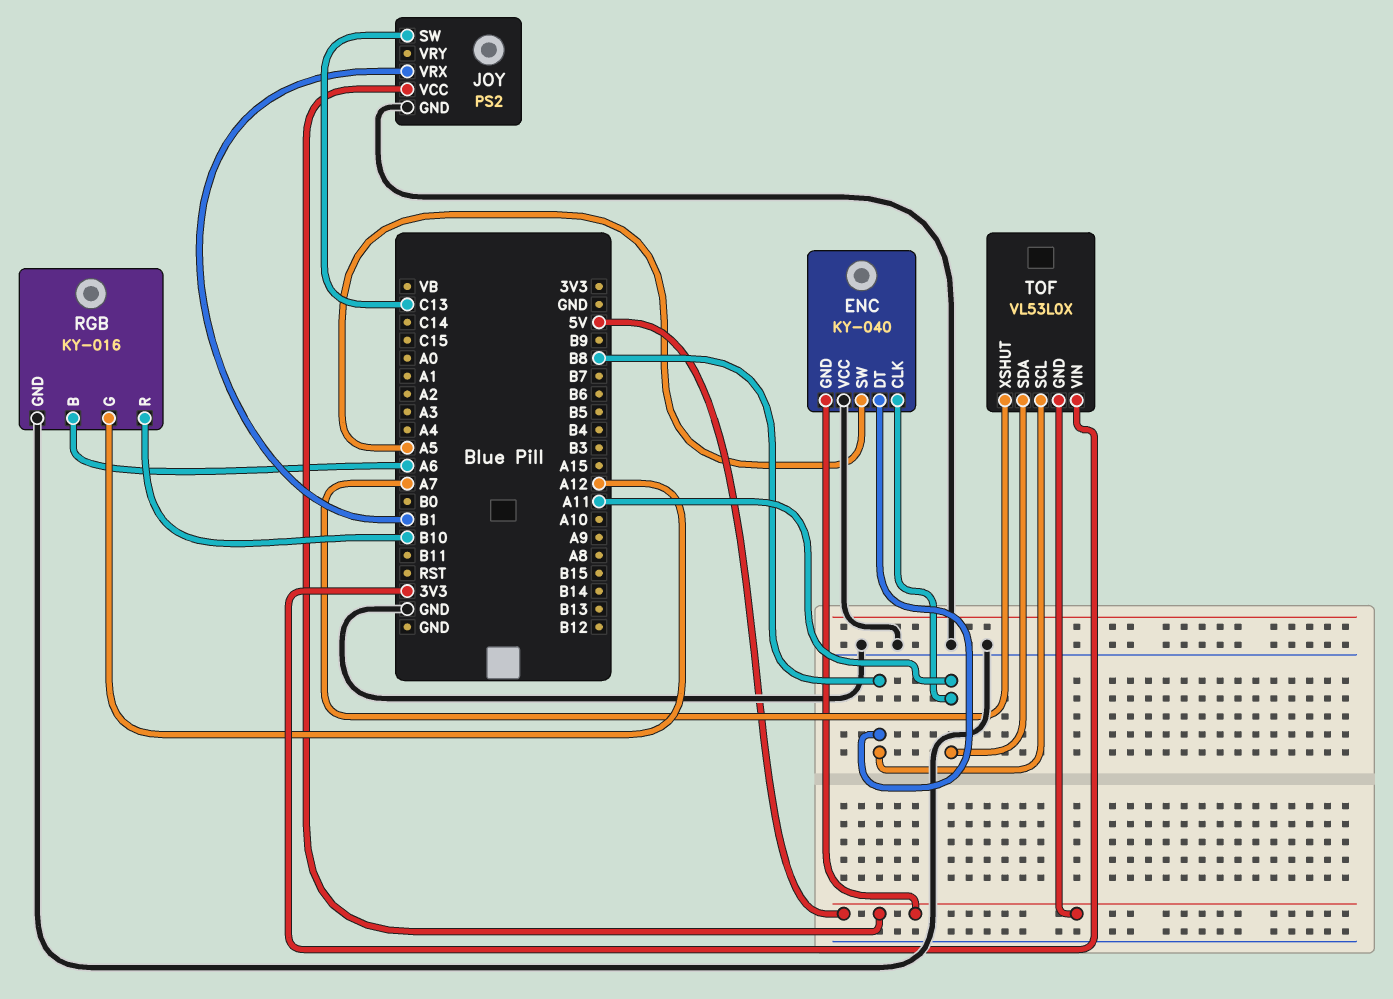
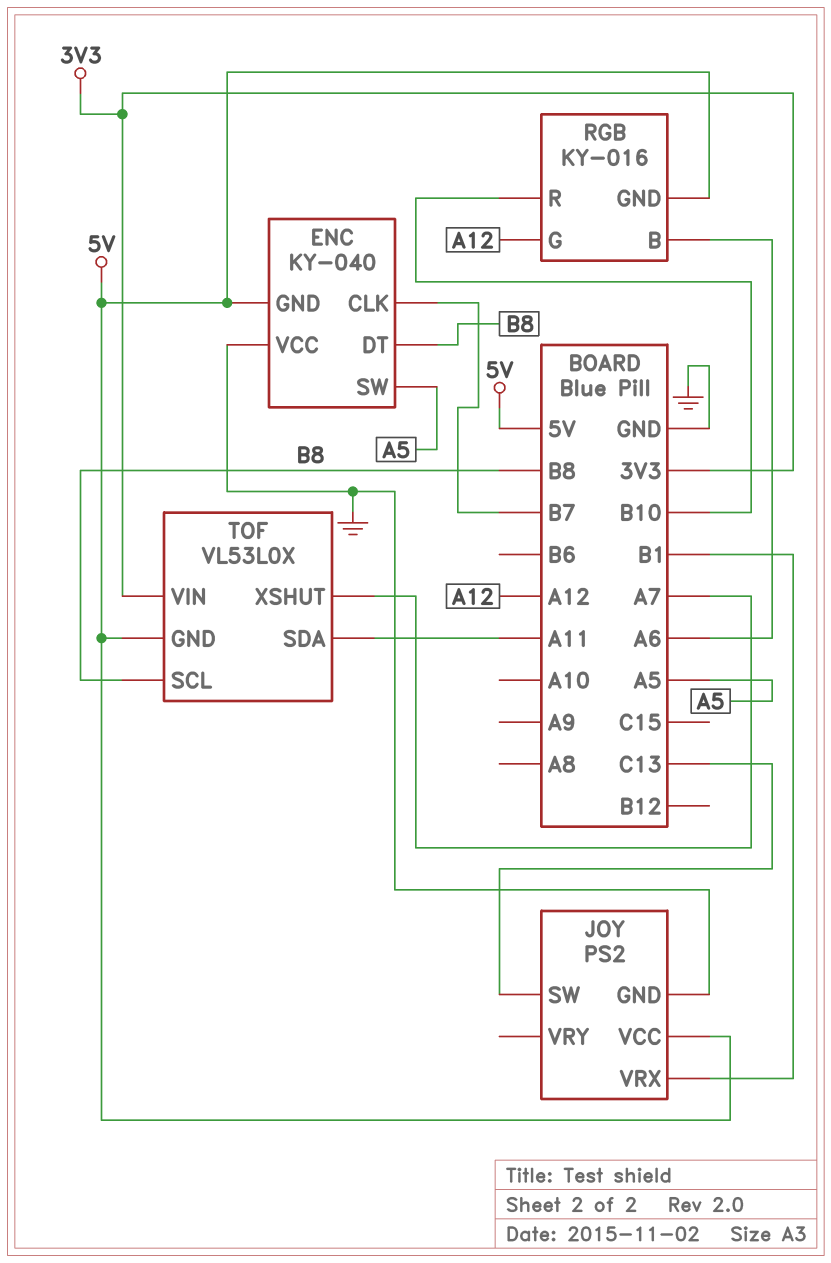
ENC pin CLK: A11 -> B7
RGB pin GND: GND -> 5V

